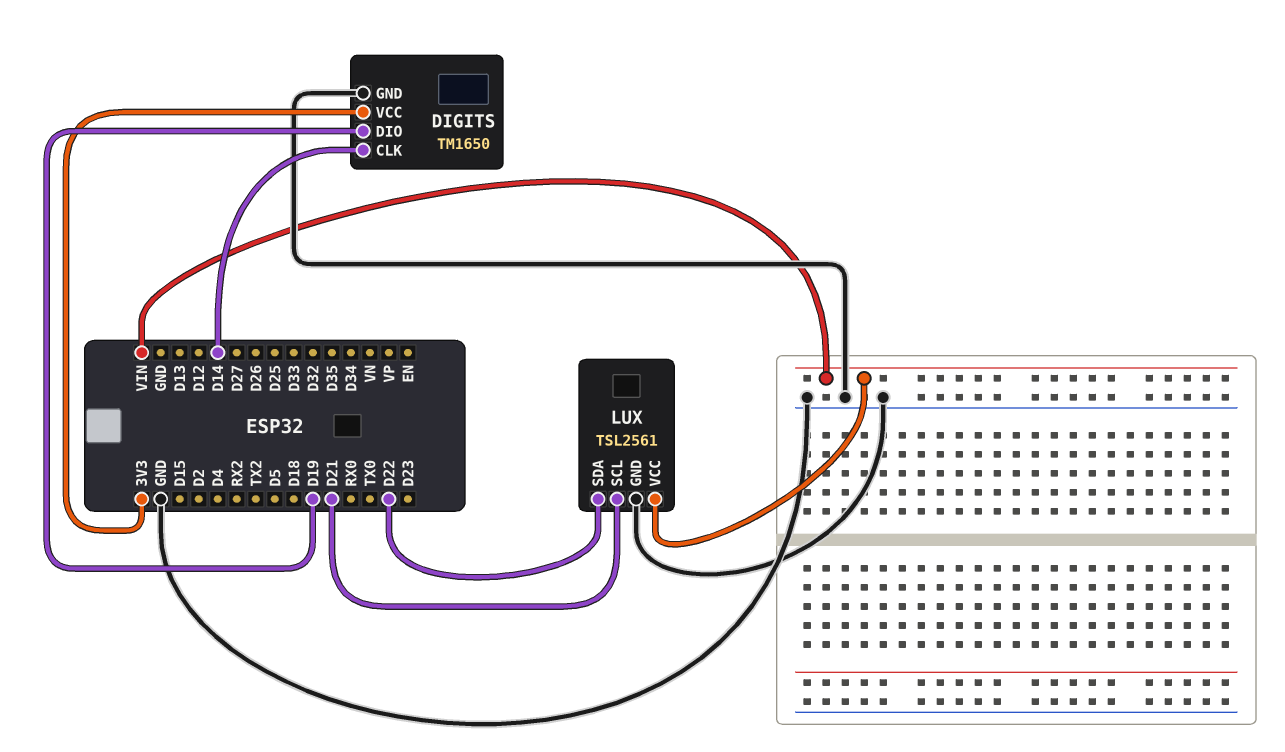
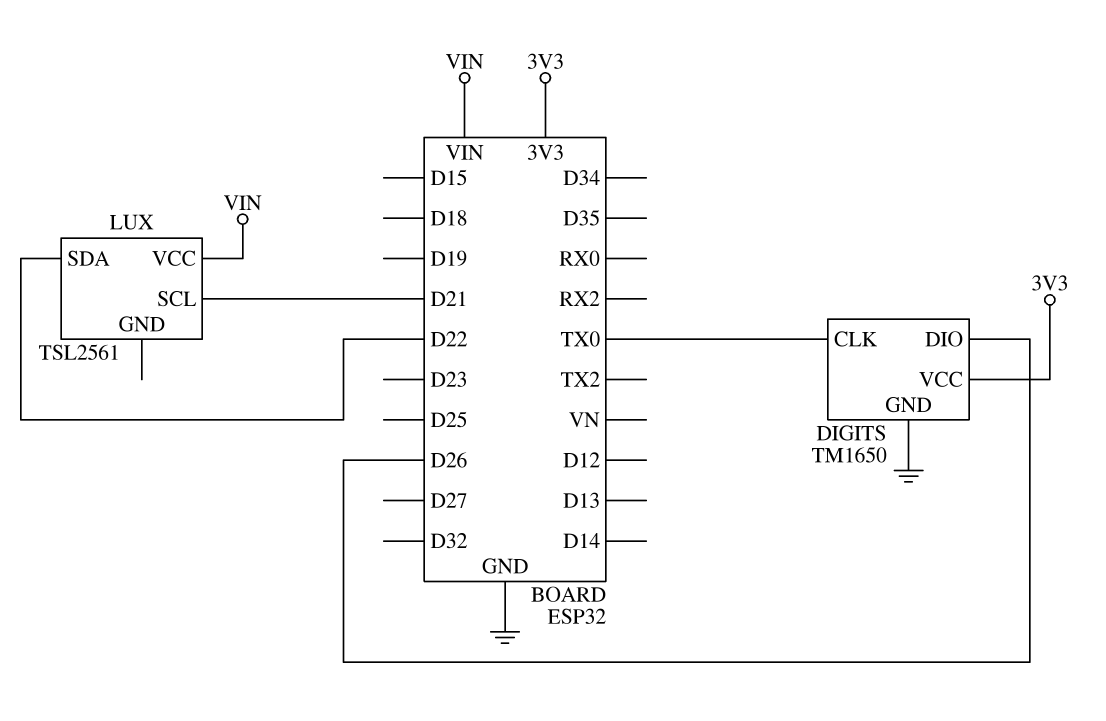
DIGITS pin CLK: D14 -> TX0
DIGITS pin DIO: D19 -> D26
LUX pin GND: GND -> none

